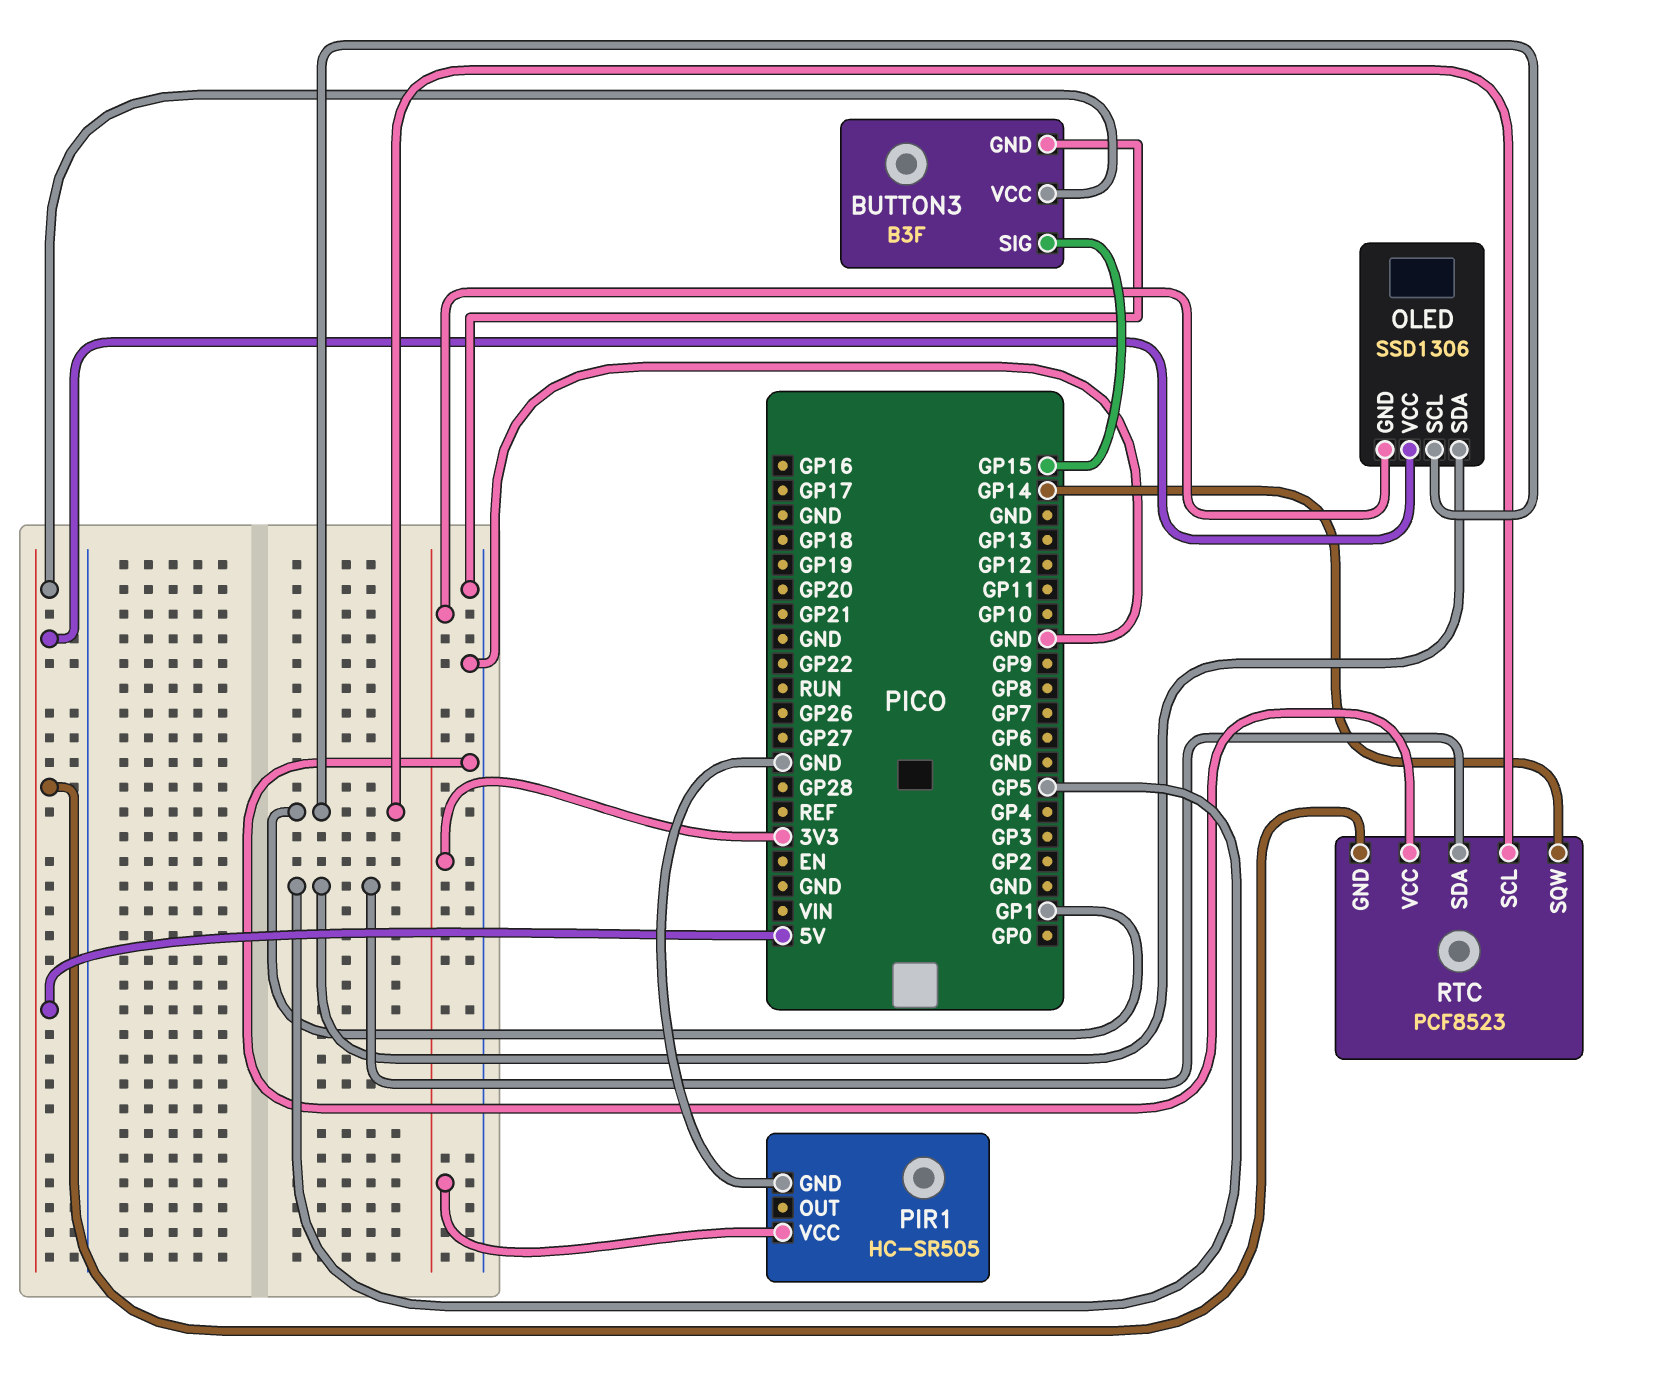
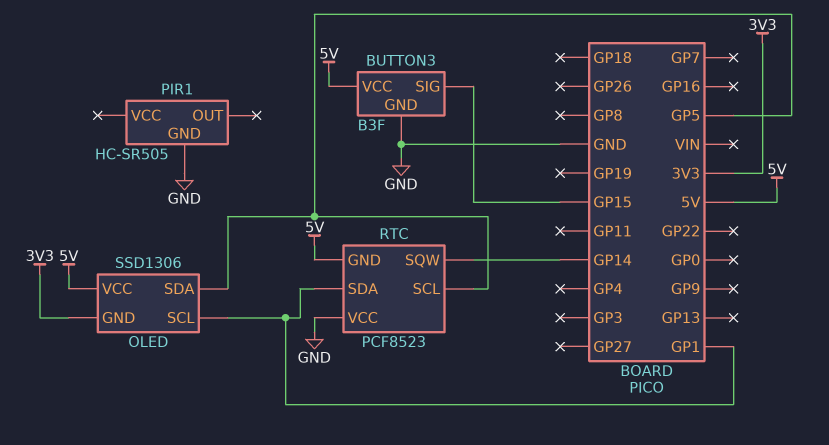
PIR1 pin VCC: 3V3 -> none
RTC pin SCL: GP1 -> GP5
RTC pin SDA: GP5 -> GP1

